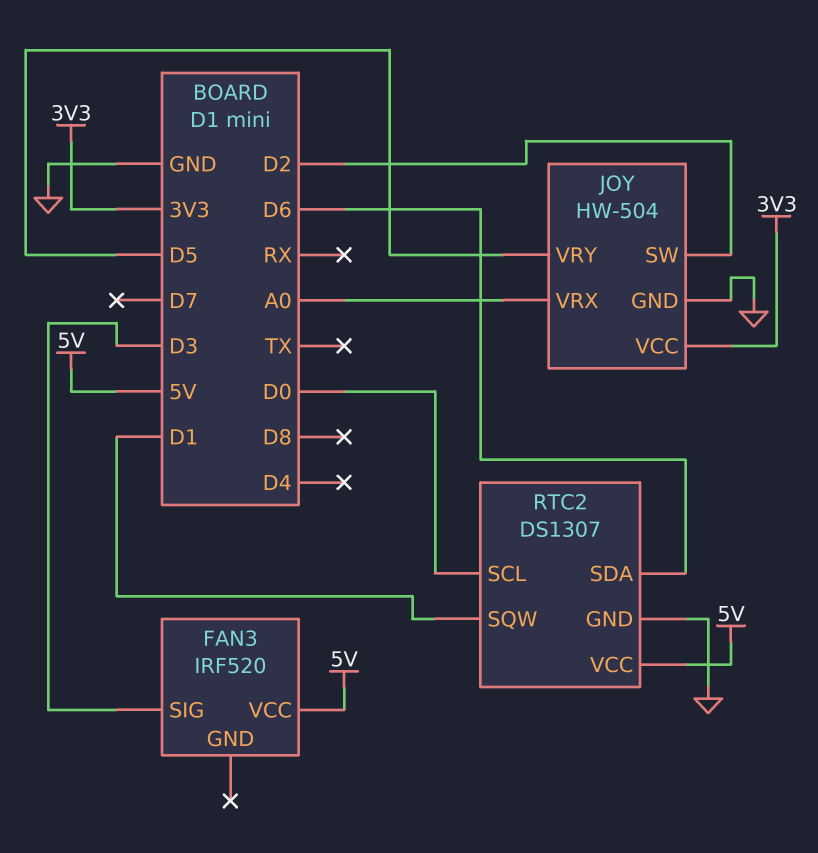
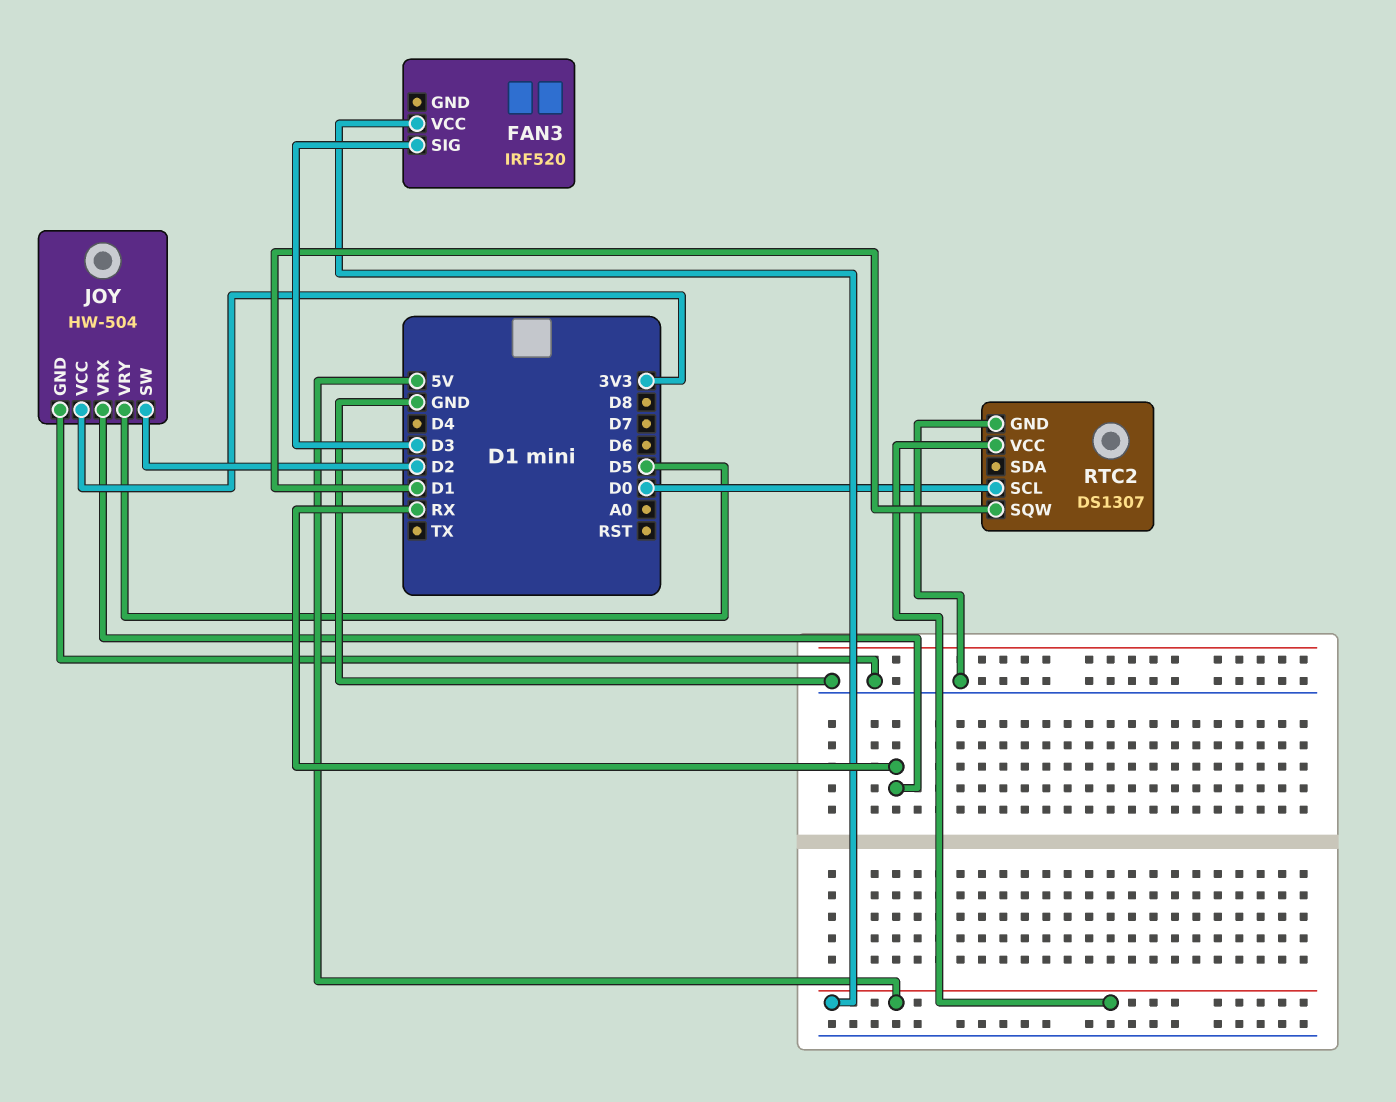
JOY pin VRX: A0 -> RX
RTC2 pin SDA: D6 -> none

